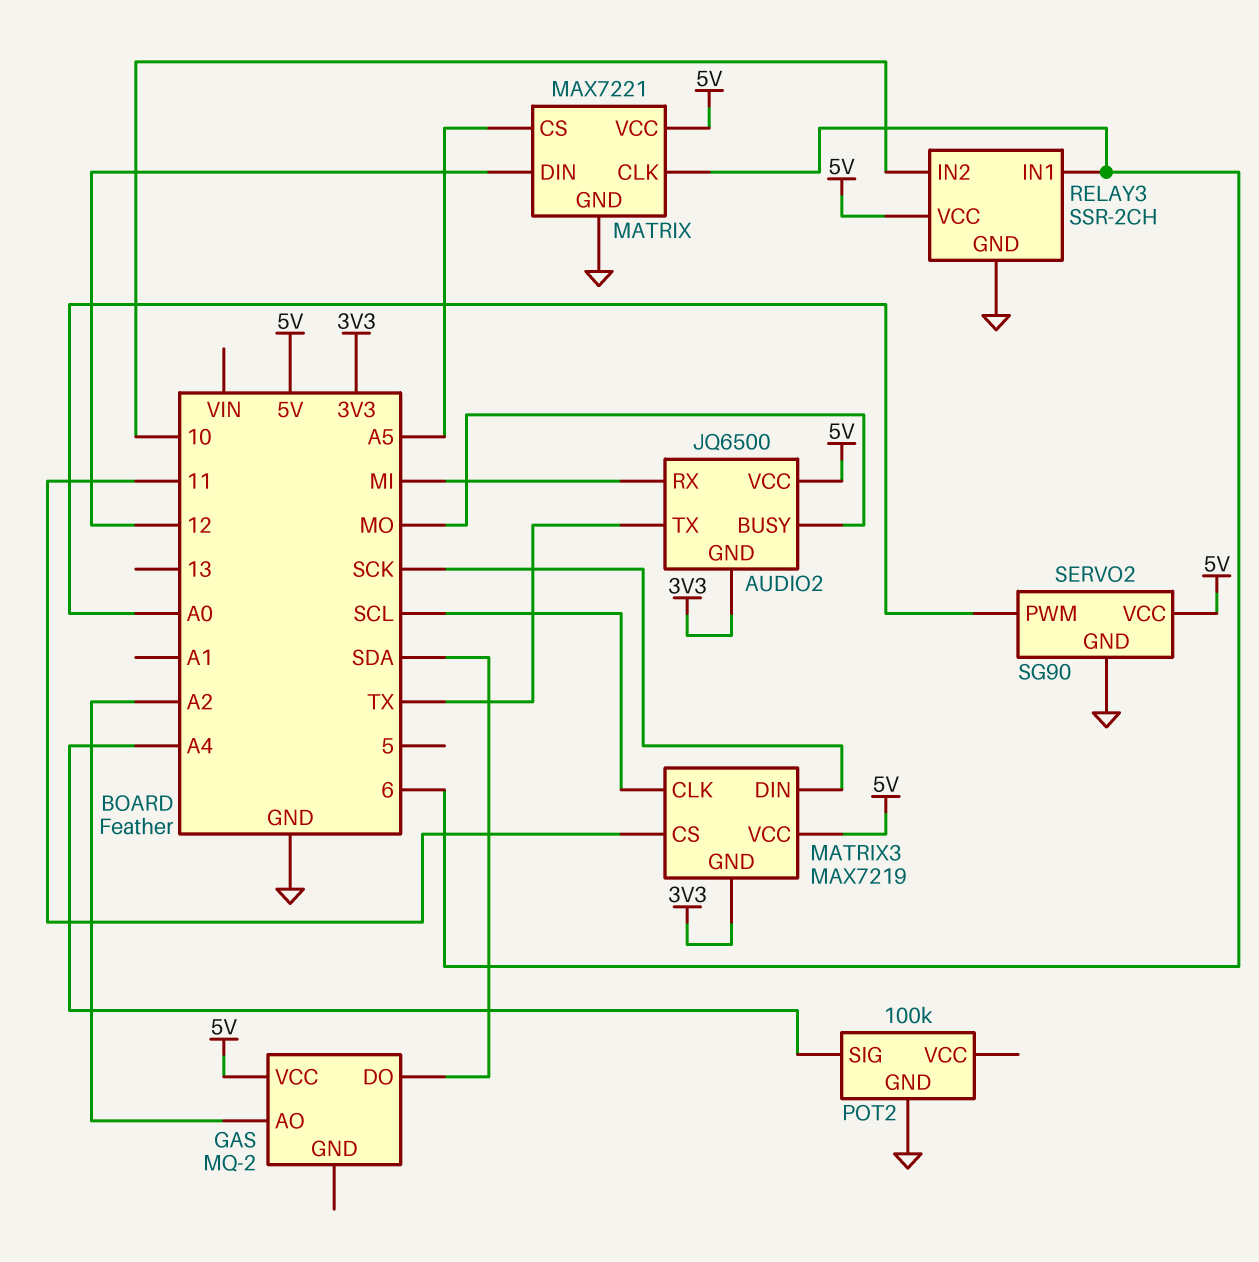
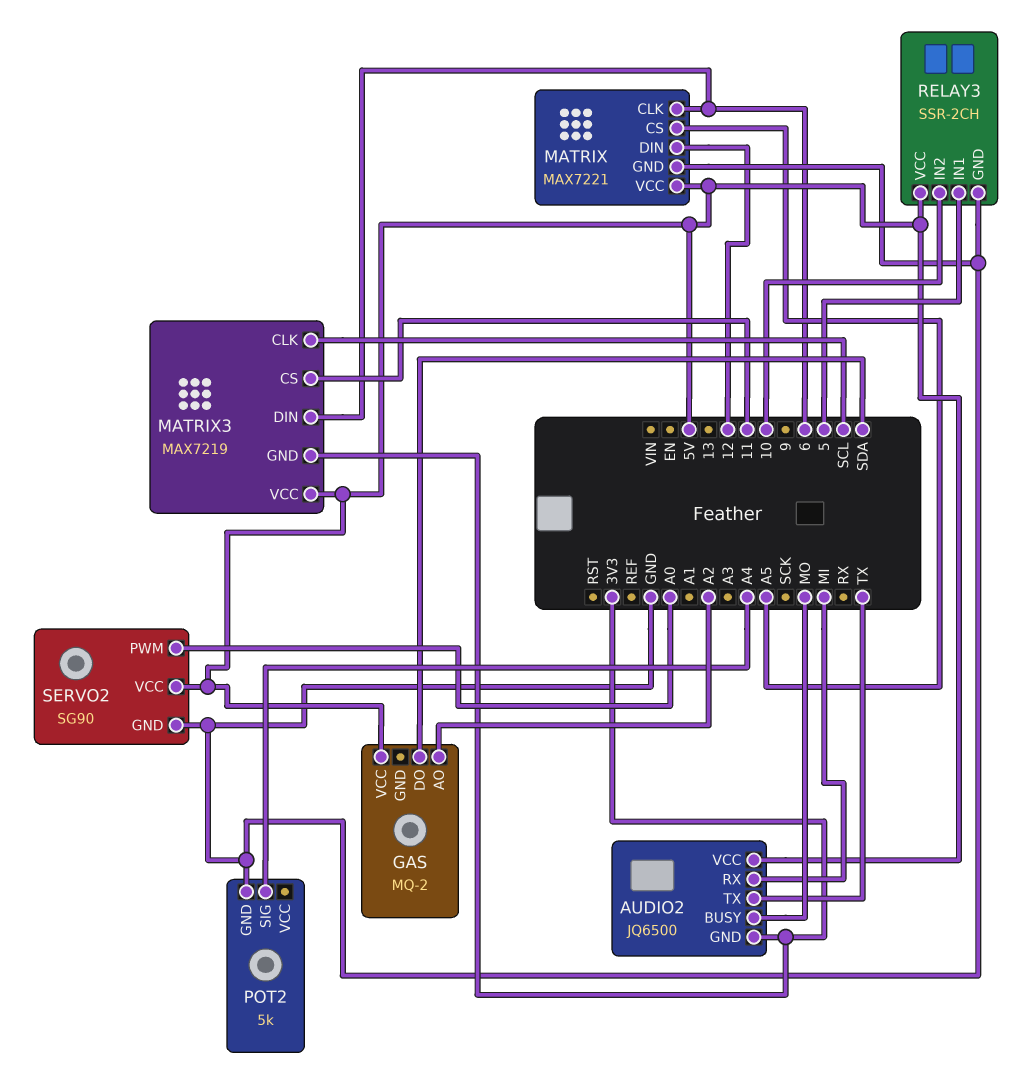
MATRIX3 pin DIN: SCK -> 6
POT2: 100k -> 5k
RELAY3 pin IN1: 6 -> 5

